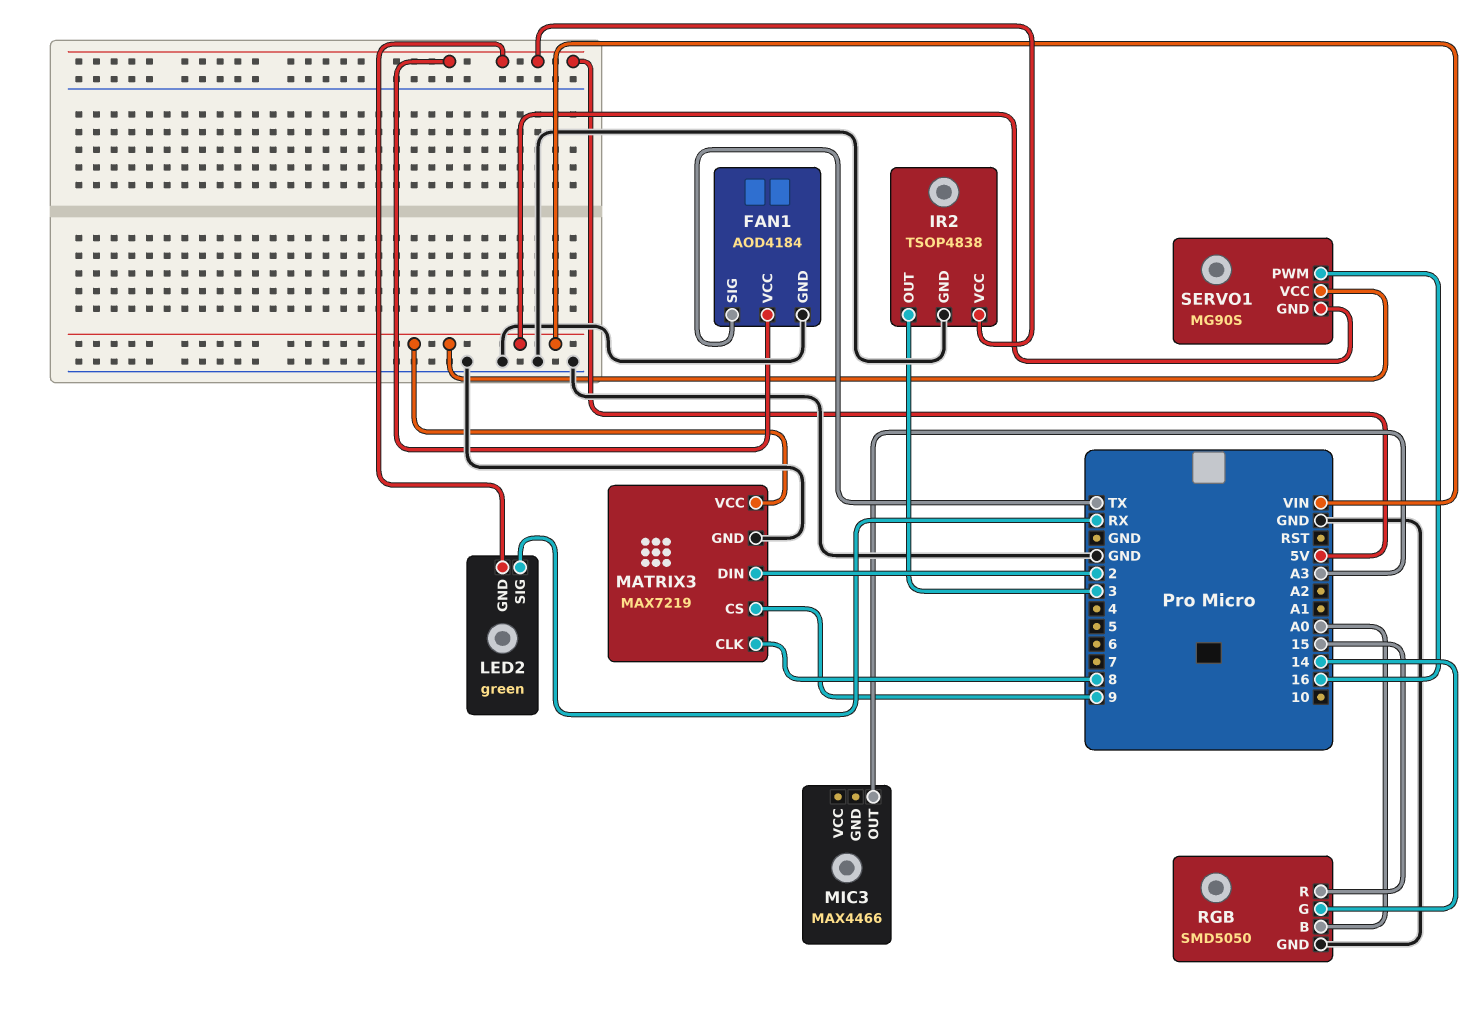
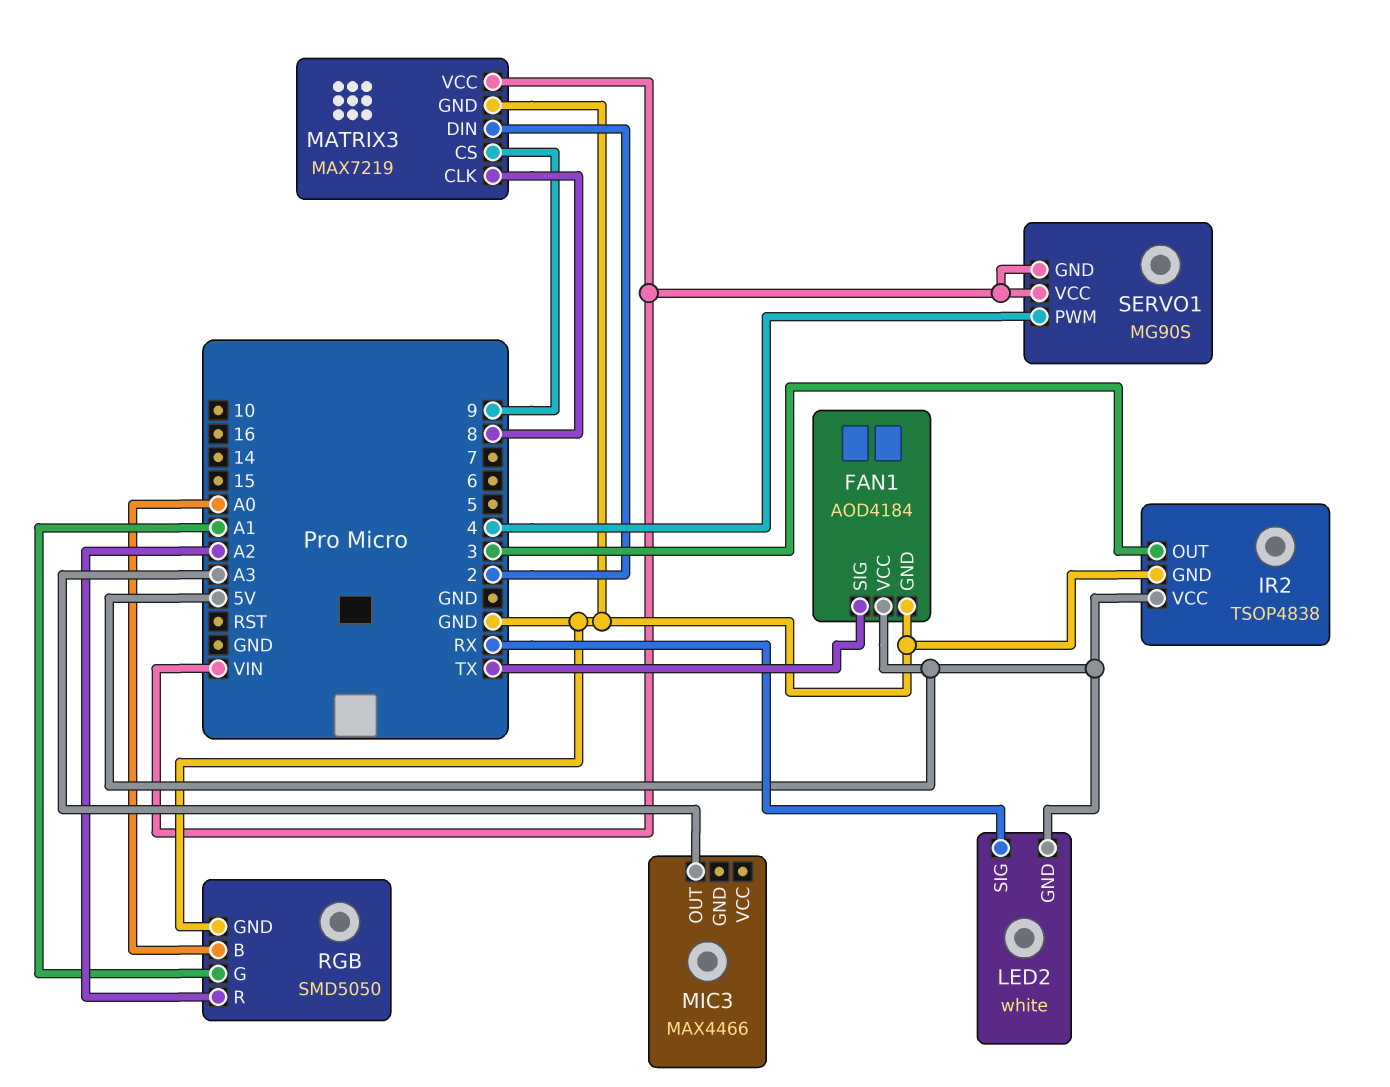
LED2: green -> white
RGB pin G: 14 -> A1
RGB pin R: 15 -> A2
SERVO1 pin PWM: 16 -> 4

